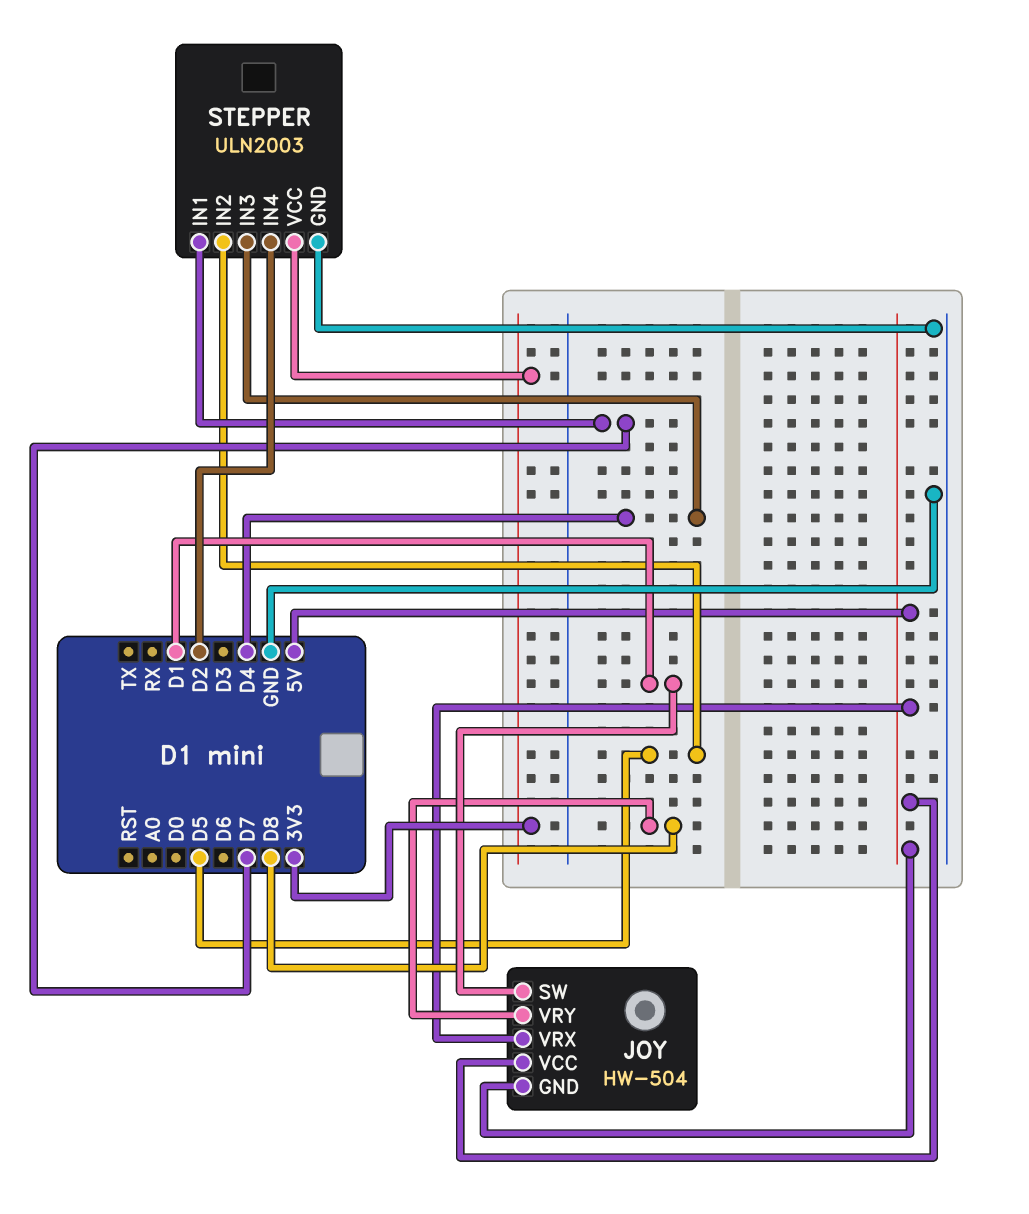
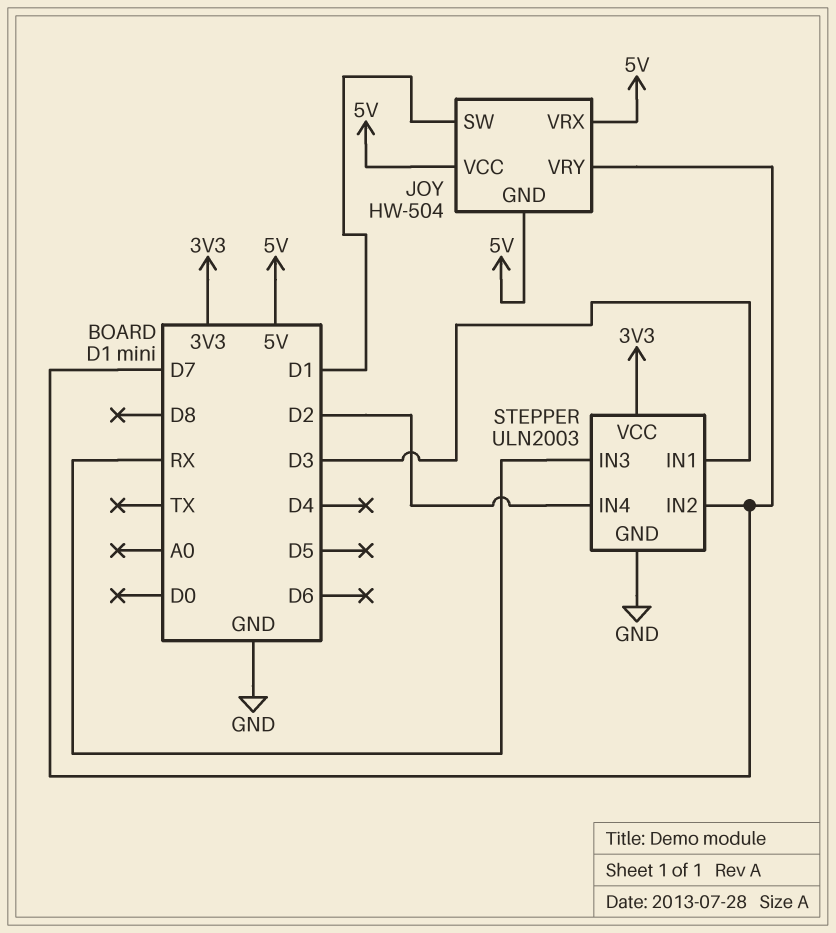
JOY pin VRY: D8 -> D7
STEPPER pin IN1: D7 -> D3
STEPPER pin IN2: D5 -> D7
STEPPER pin IN3: D4 -> RX

